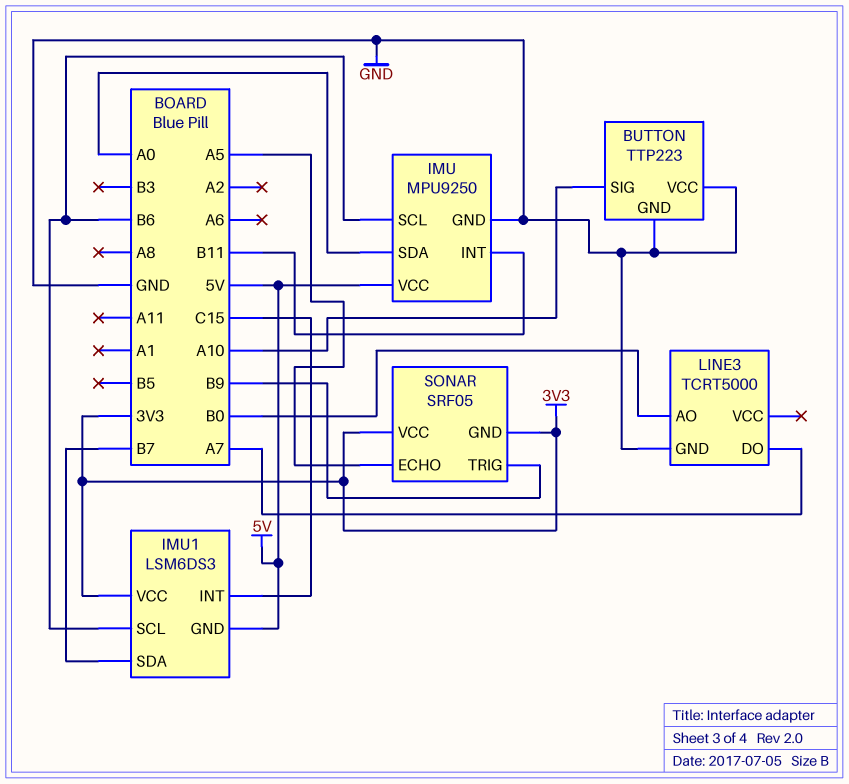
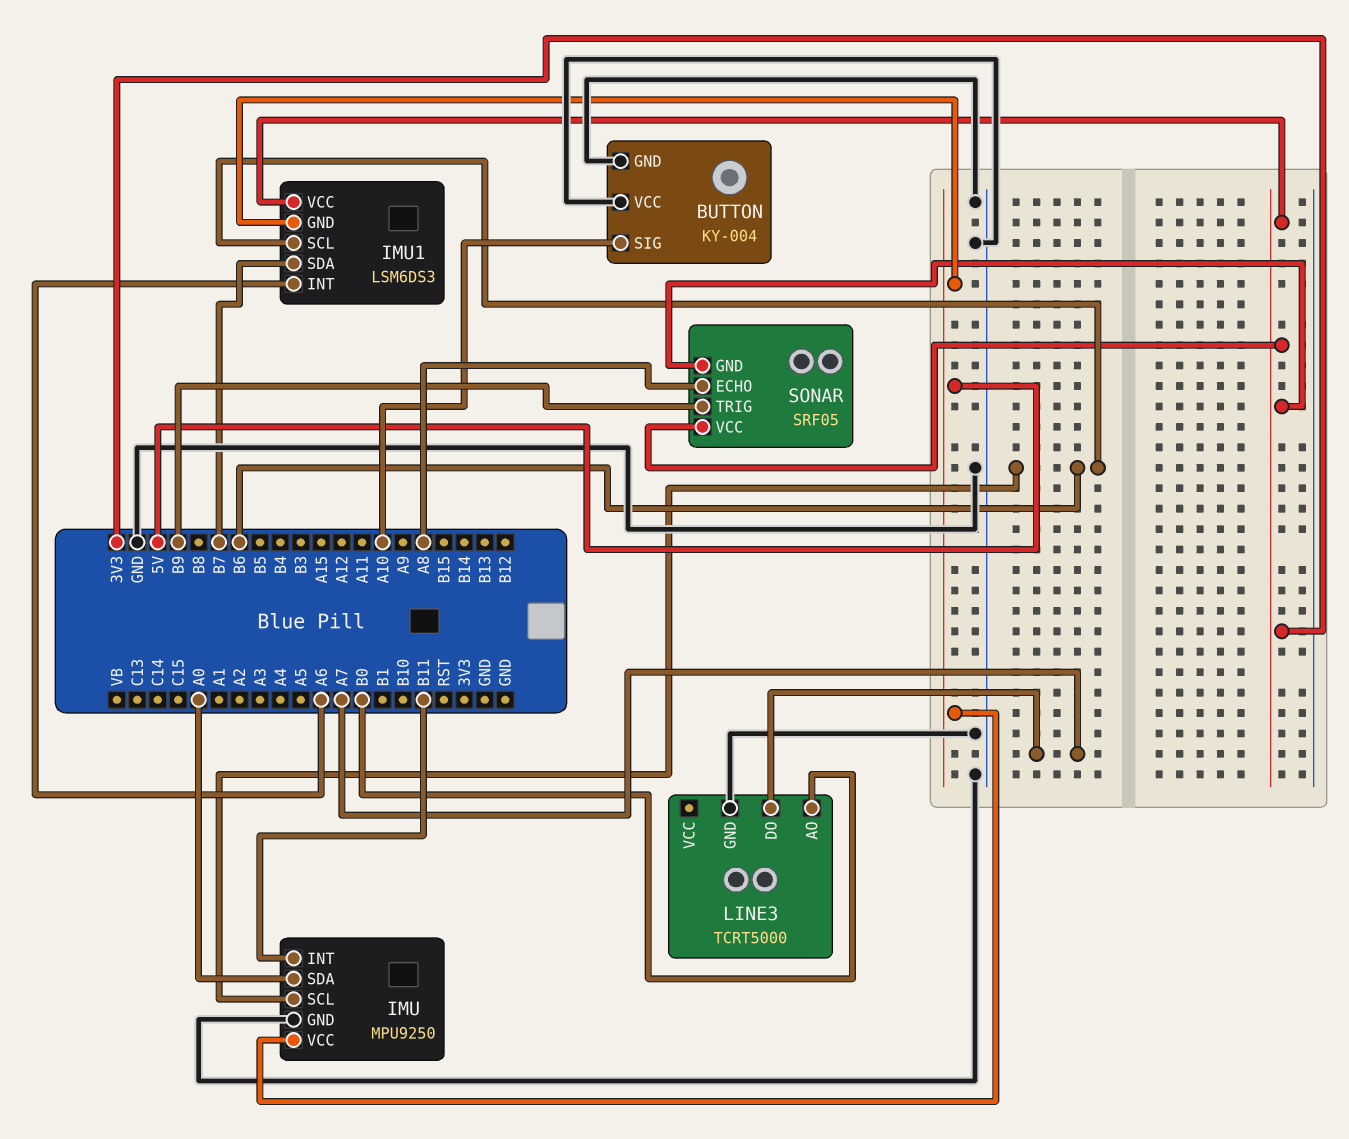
BUTTON: TTP223 -> KY-004
IMU1 pin INT: C15 -> A6
SONAR pin ECHO: A5 -> A8

